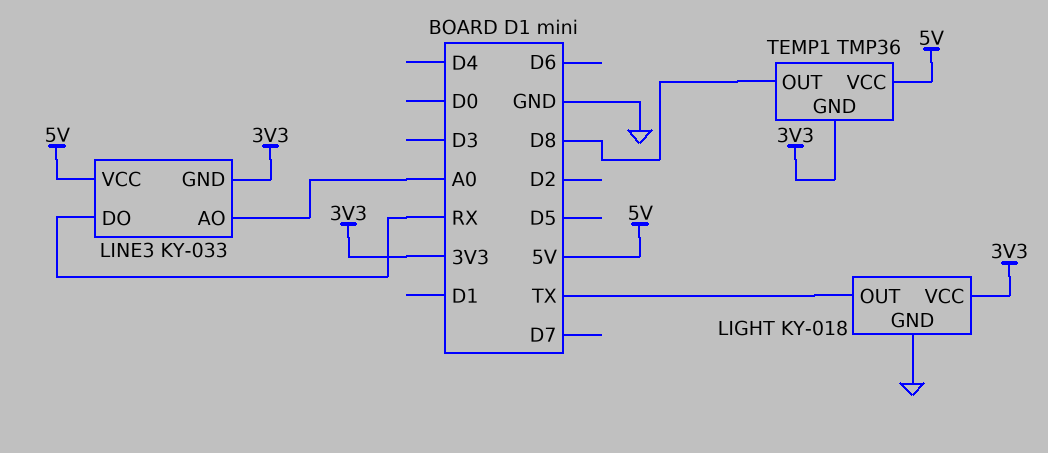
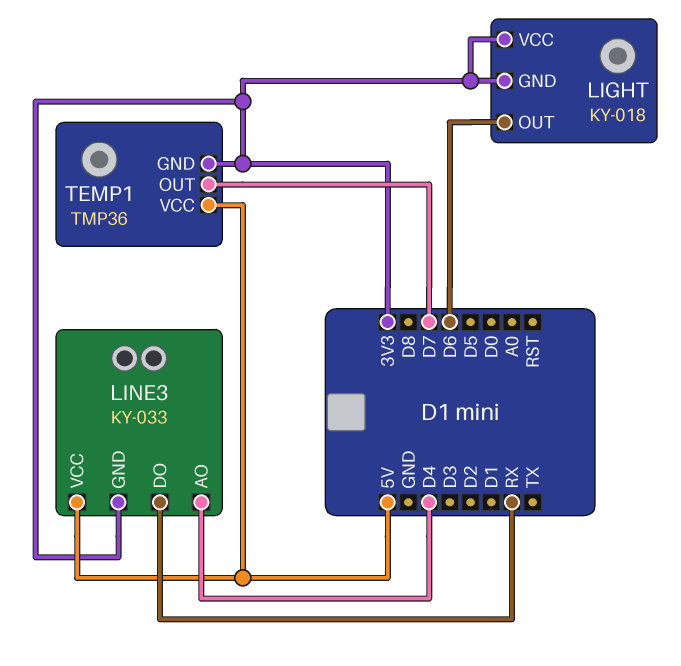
LIGHT pin GND: GND -> 3V3
LIGHT pin OUT: TX -> D6
LINE3 pin AO: A0 -> D4
TEMP1 pin OUT: D8 -> D7

